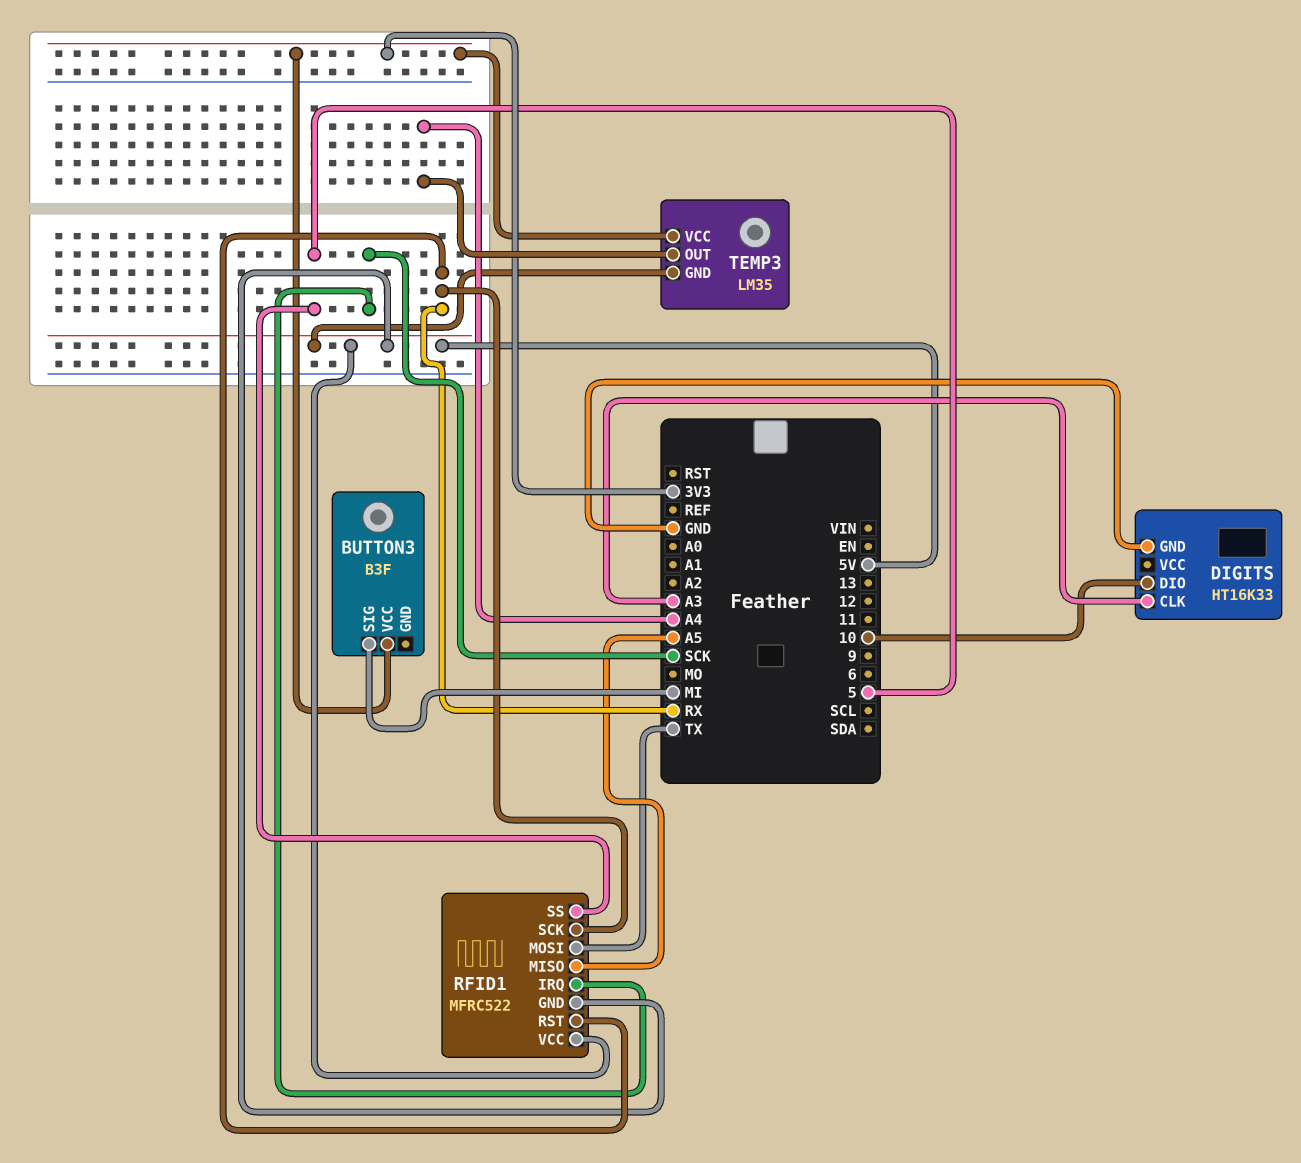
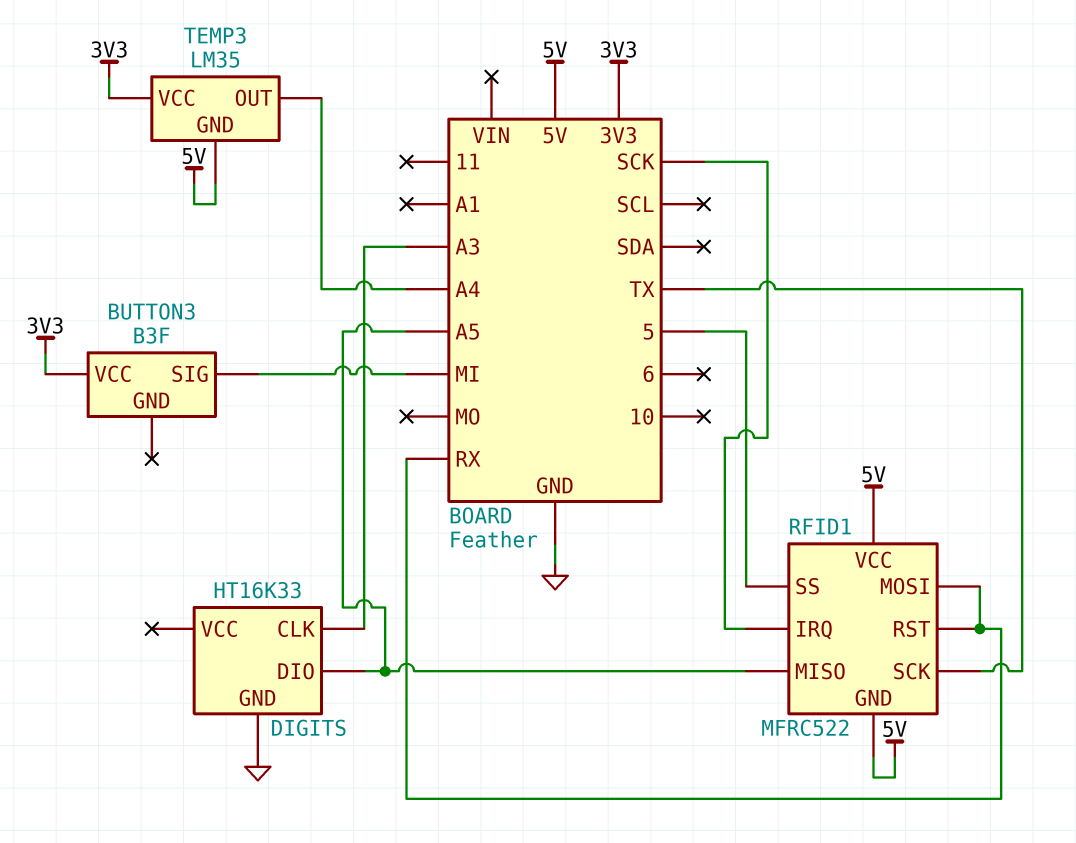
DIGITS pin DIO: 10 -> A5
RFID1 pin MOSI: TX -> RX
RFID1 pin SCK: RX -> TX

